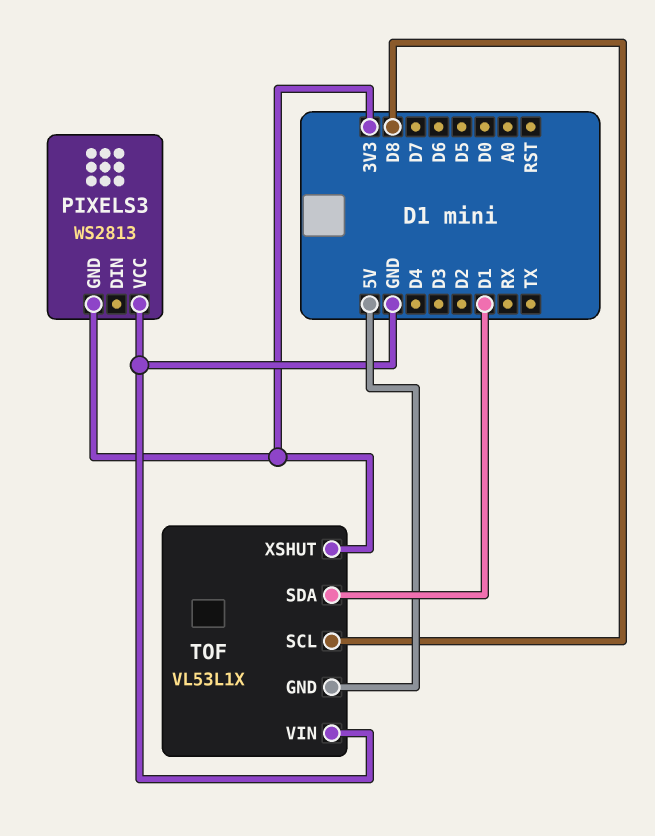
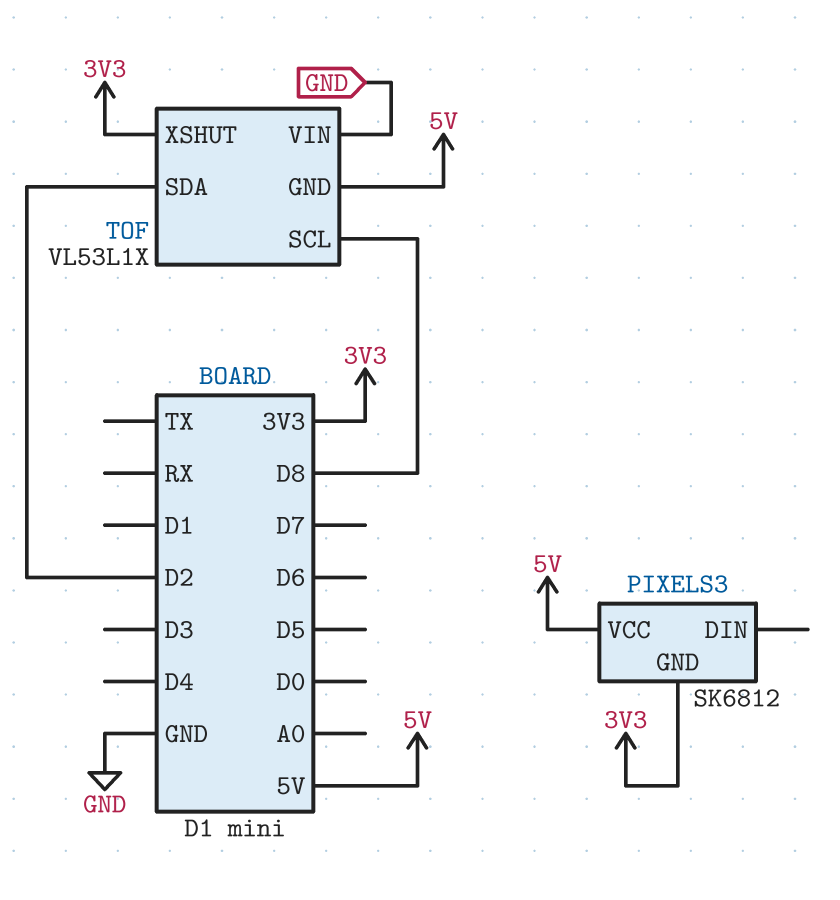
PIXELS3: WS2813 -> SK6812
PIXELS3 pin VCC: GND -> 5V
TOF pin SDA: D1 -> D2

